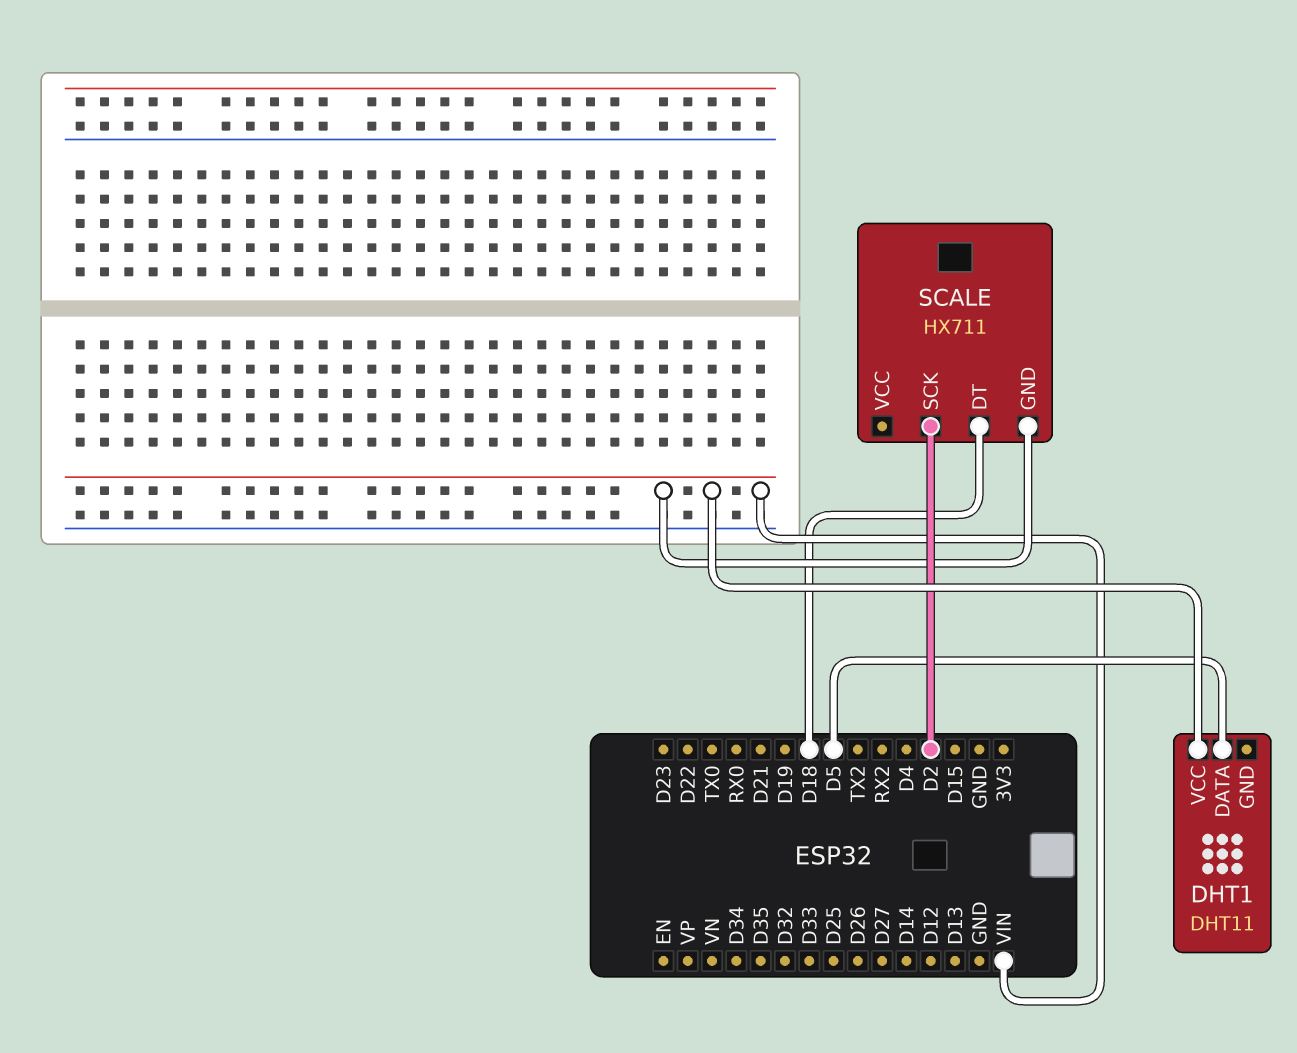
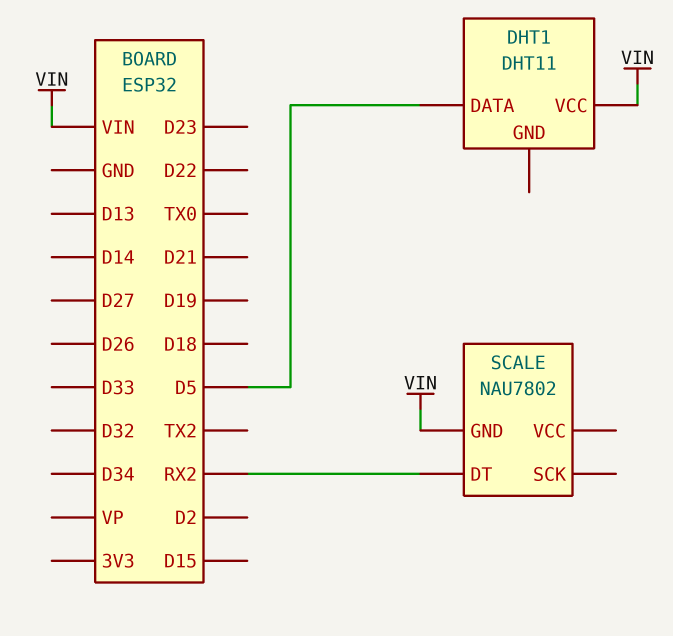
SCALE: HX711 -> NAU7802
SCALE pin DT: D18 -> RX2
SCALE pin SCK: D2 -> none

